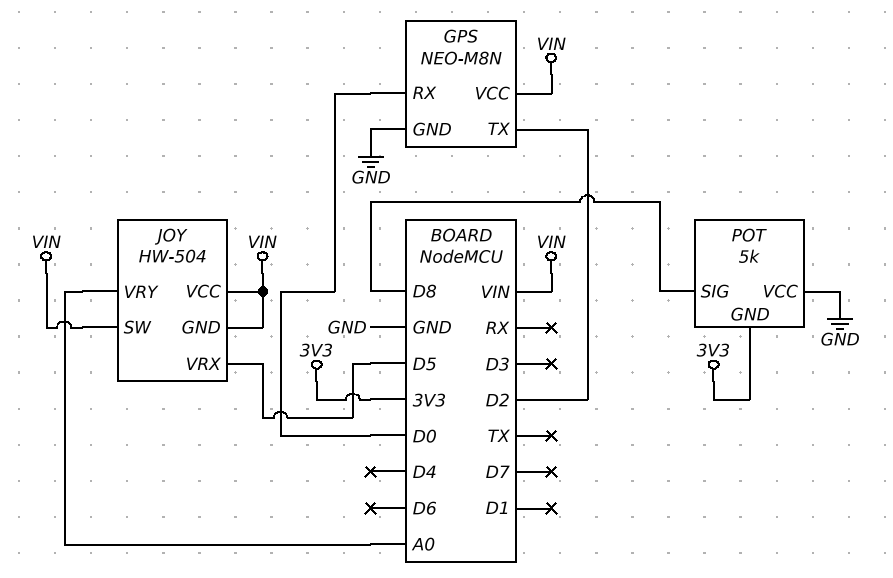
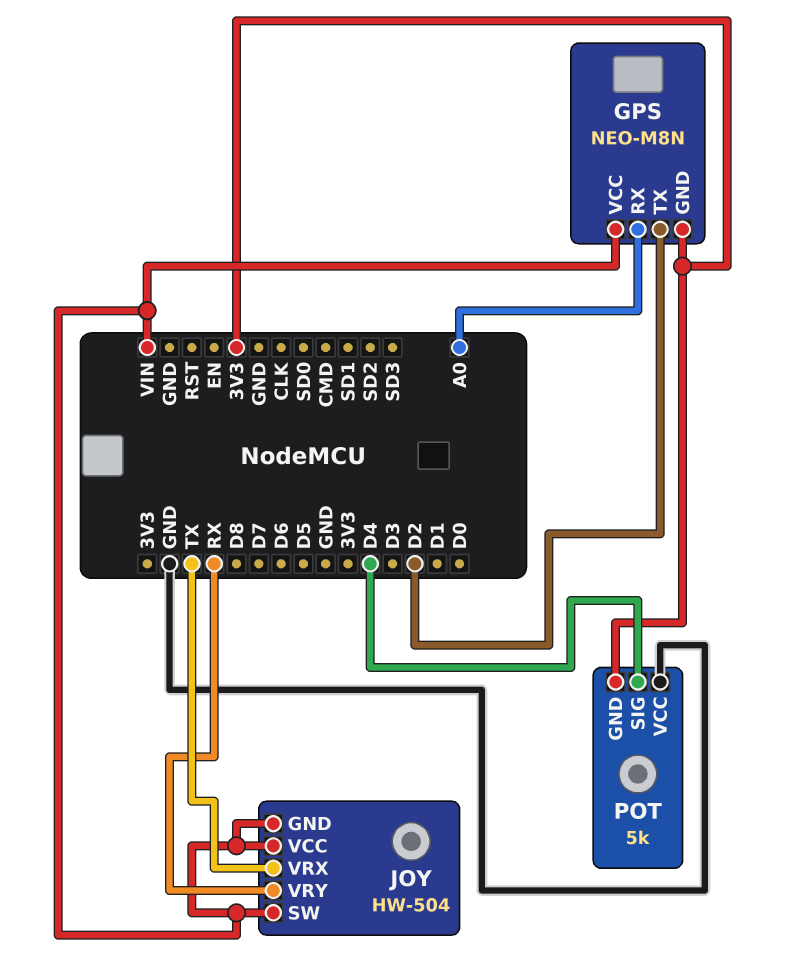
GPS pin GND: GND -> 3V3
GPS pin RX: D0 -> A0
JOY pin VRX: D5 -> TX
JOY pin VRY: A0 -> RX
POT pin SIG: D8 -> D4

